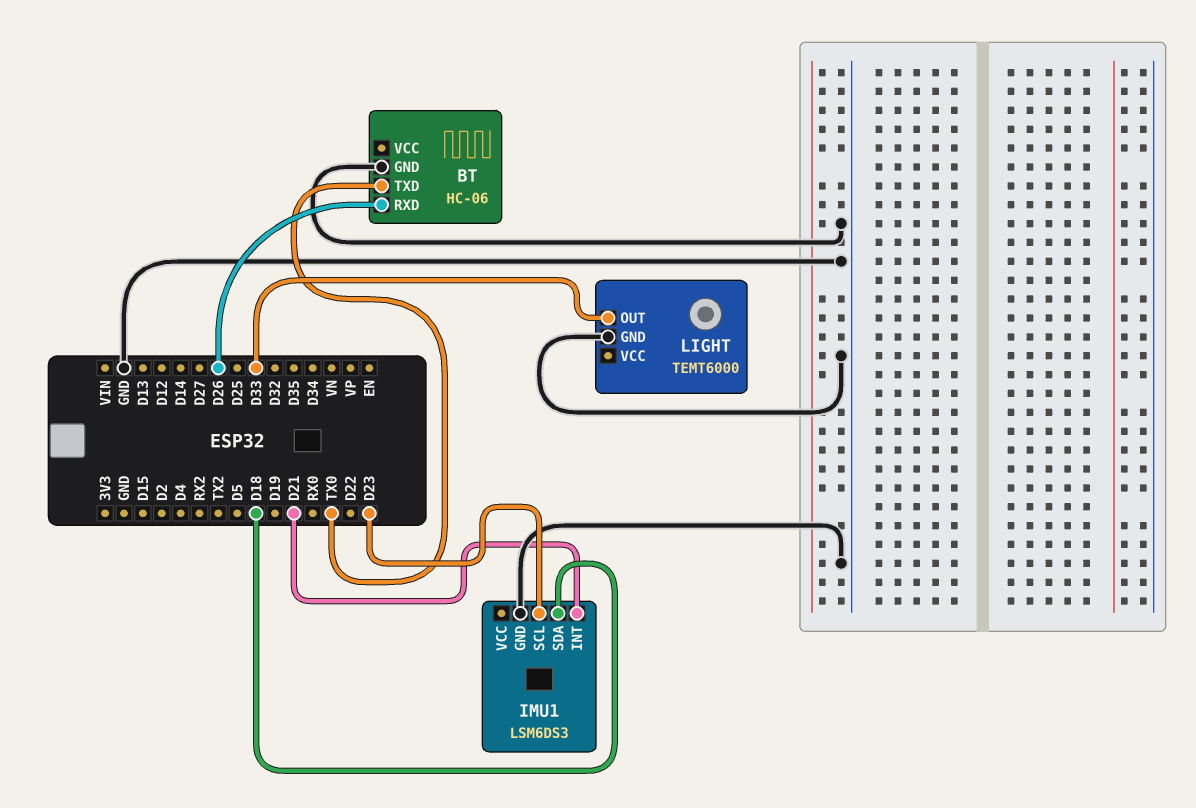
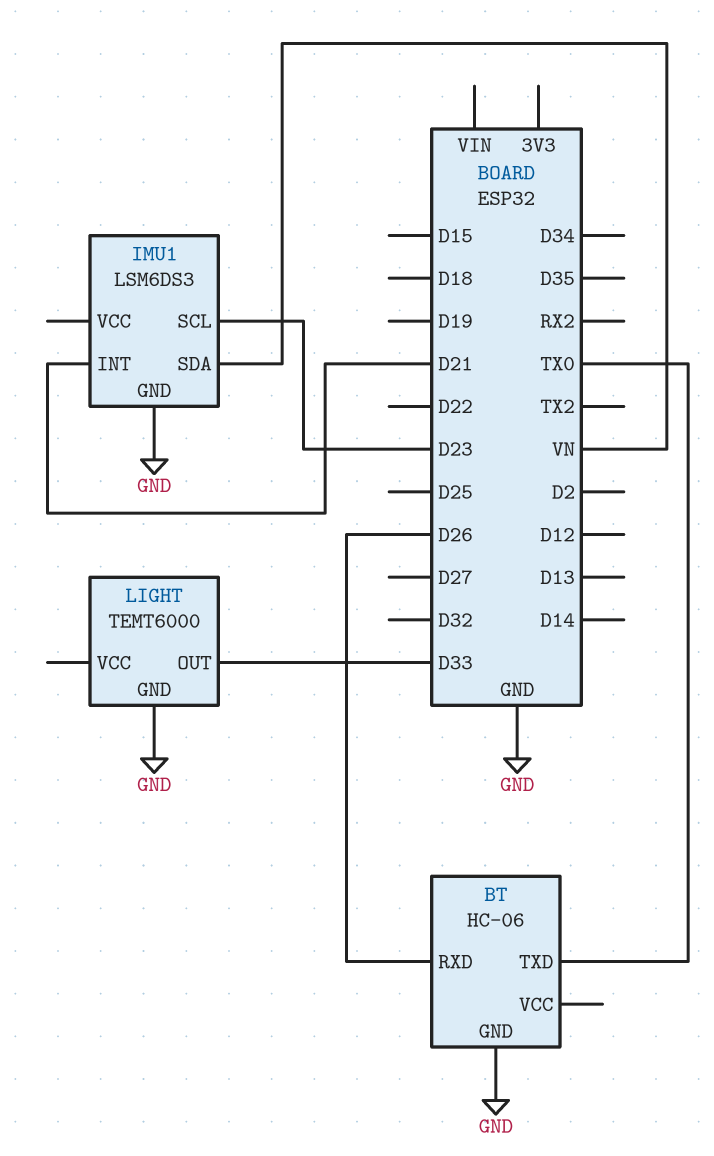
IMU1 pin SDA: D18 -> VN

